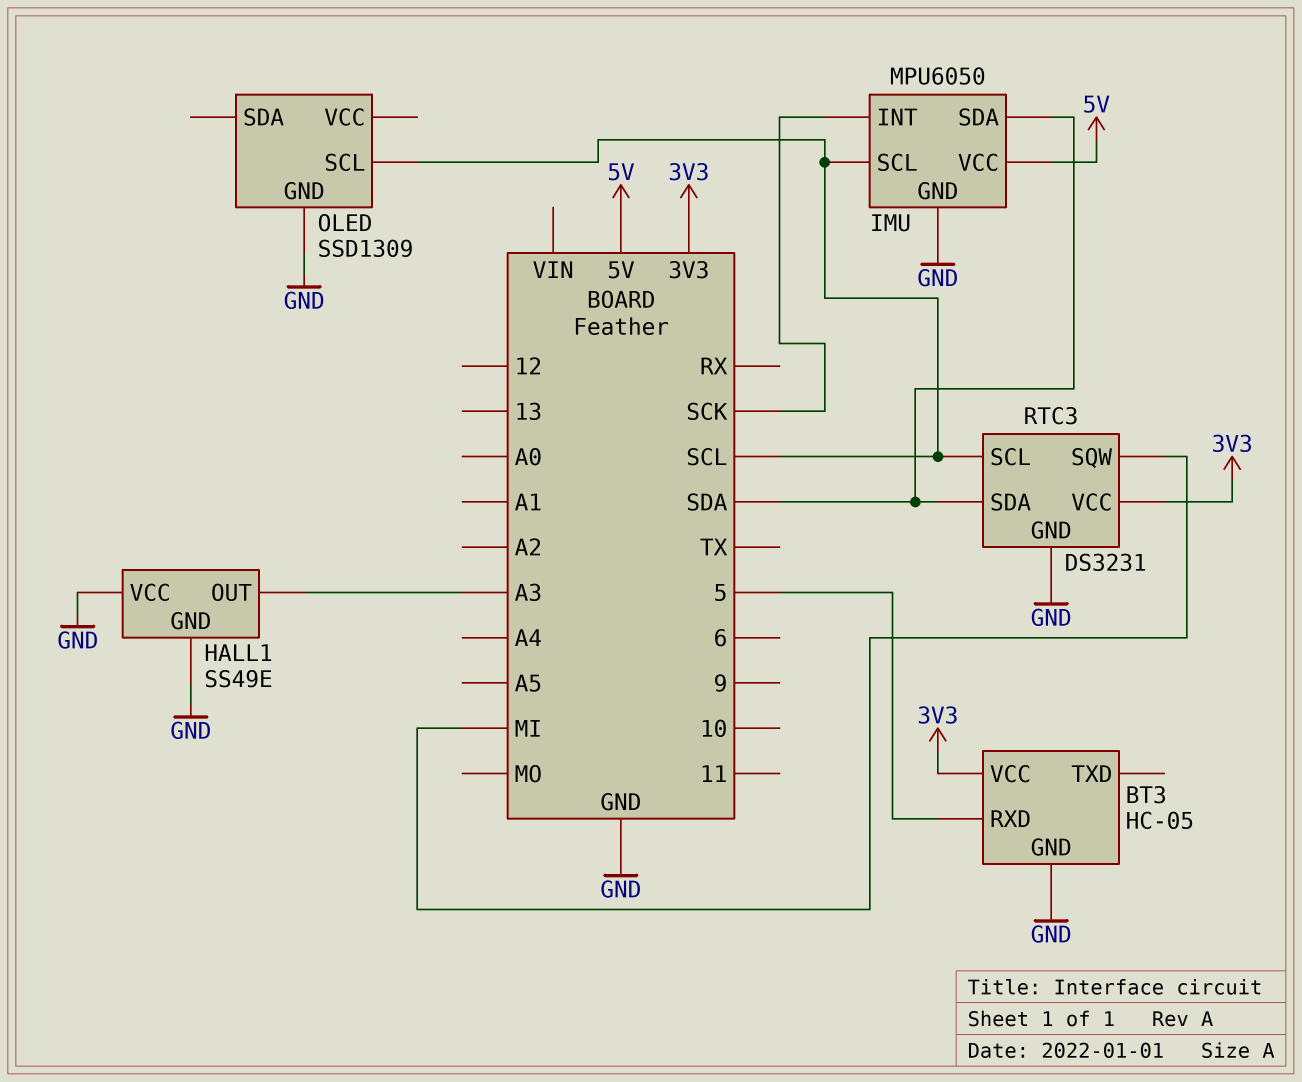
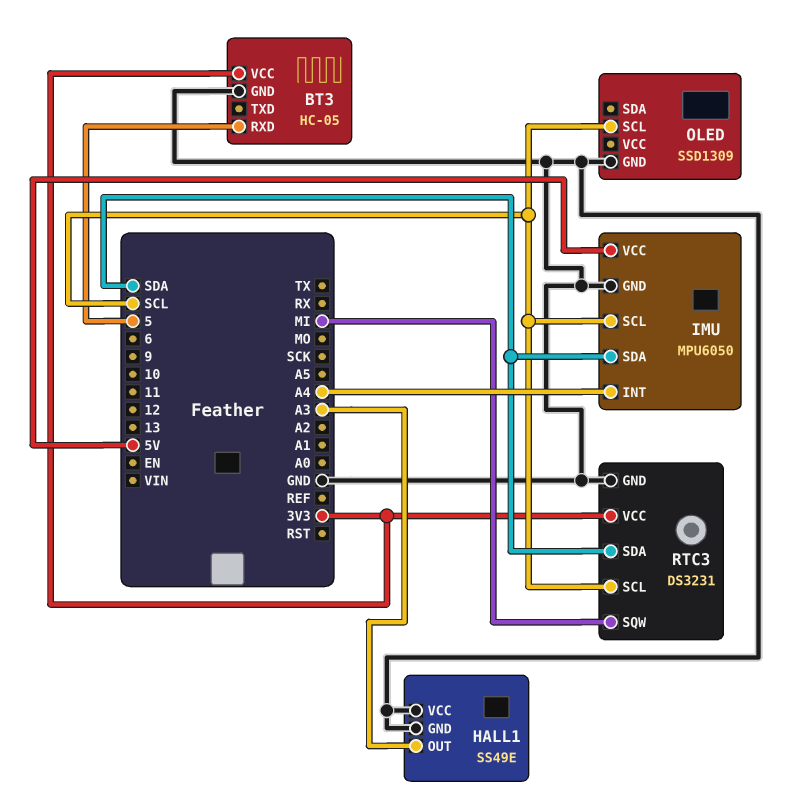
IMU pin INT: SCK -> A4

